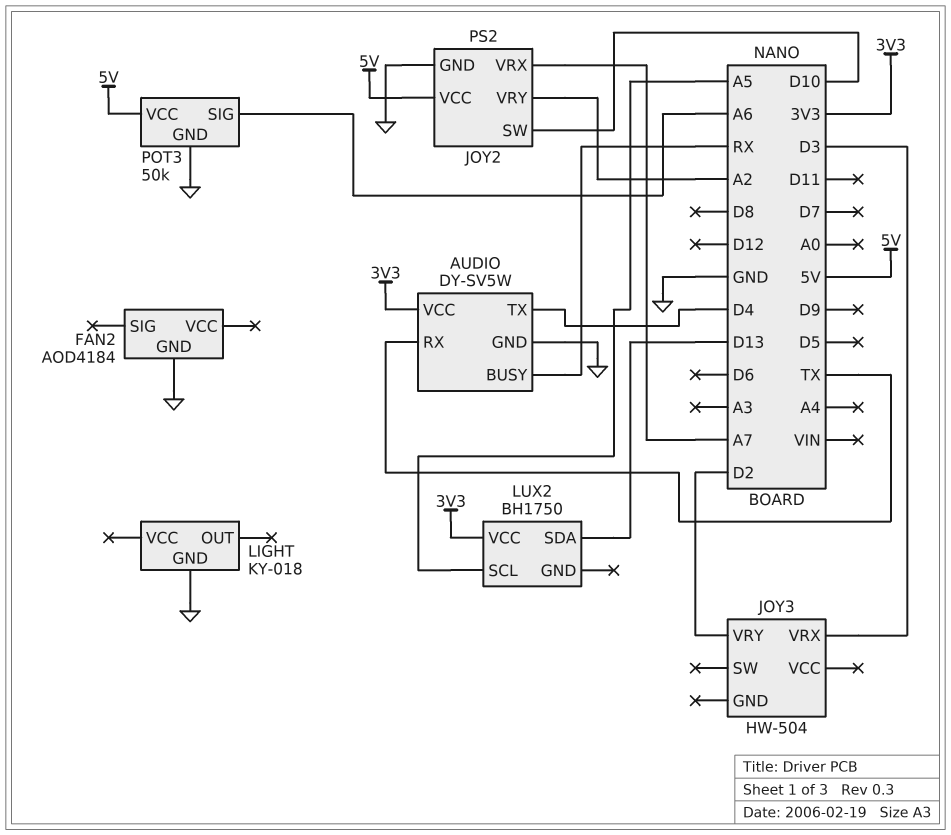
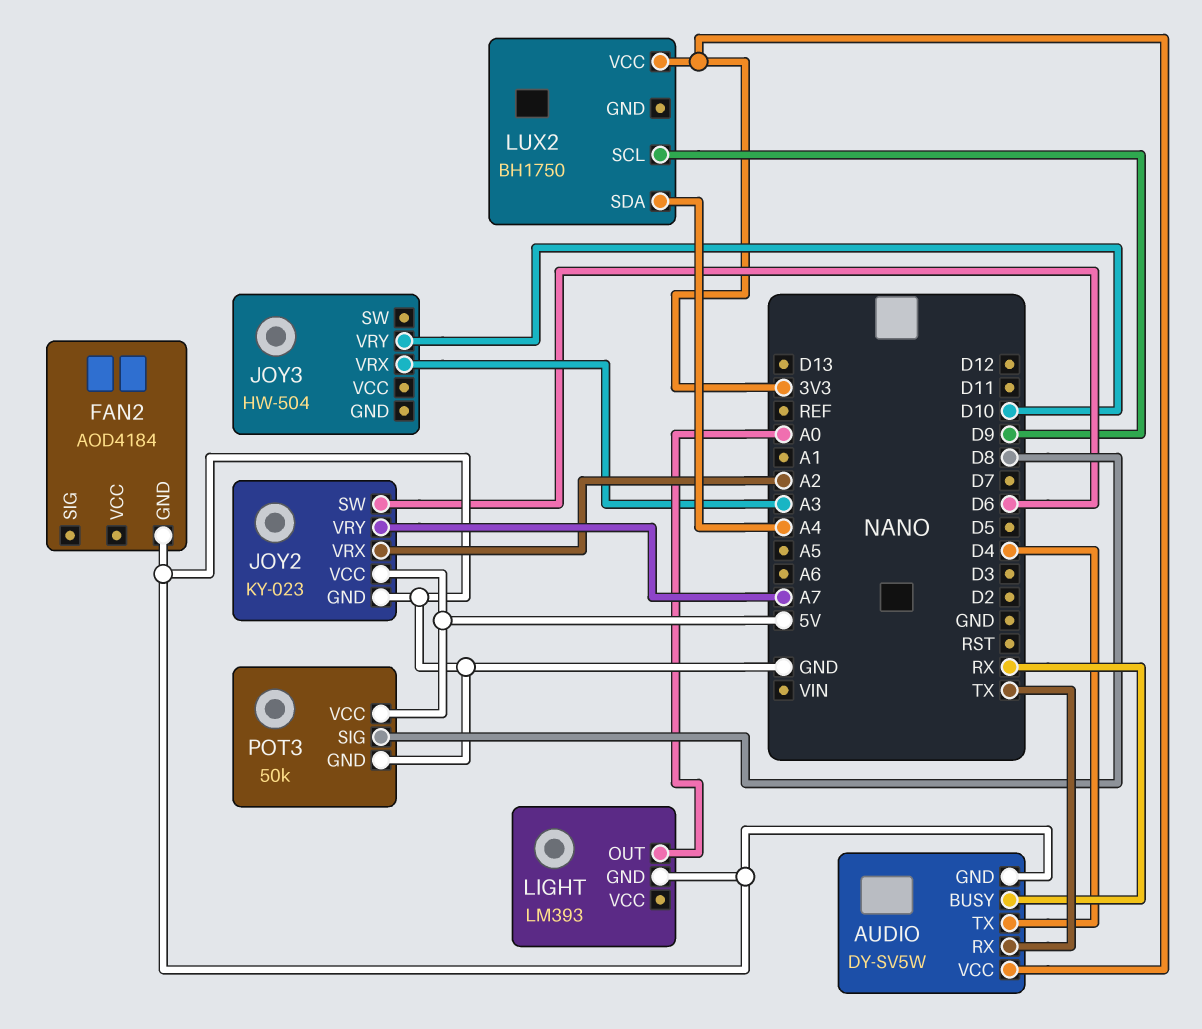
JOY2: PS2 -> KY-023
JOY2 pin SW: D10 -> D6
JOY2 pin VRX: A7 -> A2
JOY2 pin VRY: A2 -> A7
JOY3 pin VRX: D3 -> A3
JOY3 pin VRY: D2 -> D10
LIGHT: KY-018 -> LM393
LIGHT pin OUT: none -> A0
LUX2 pin SCL: A5 -> D9
LUX2 pin SDA: D13 -> A4
POT3 pin SIG: A6 -> D8

